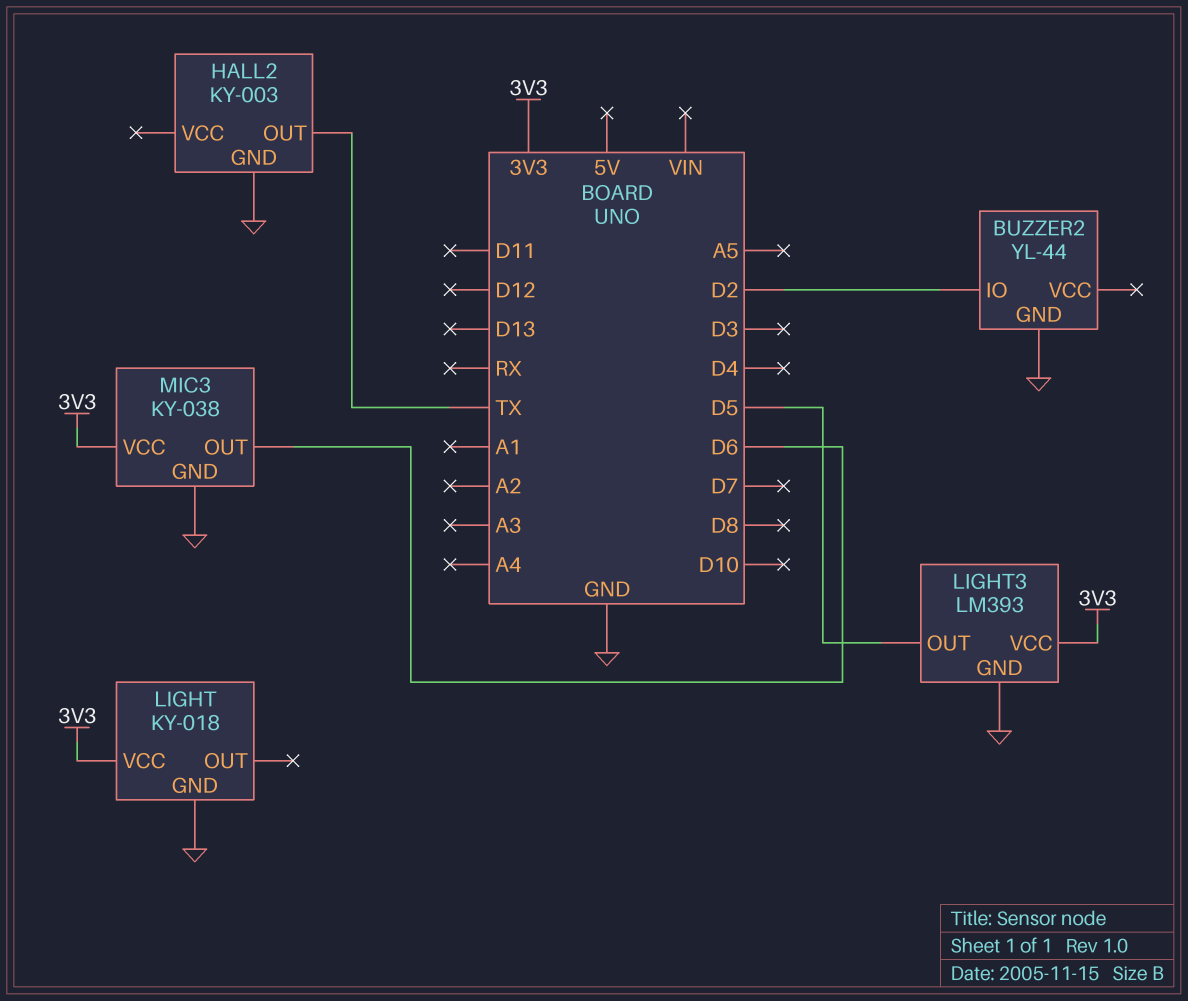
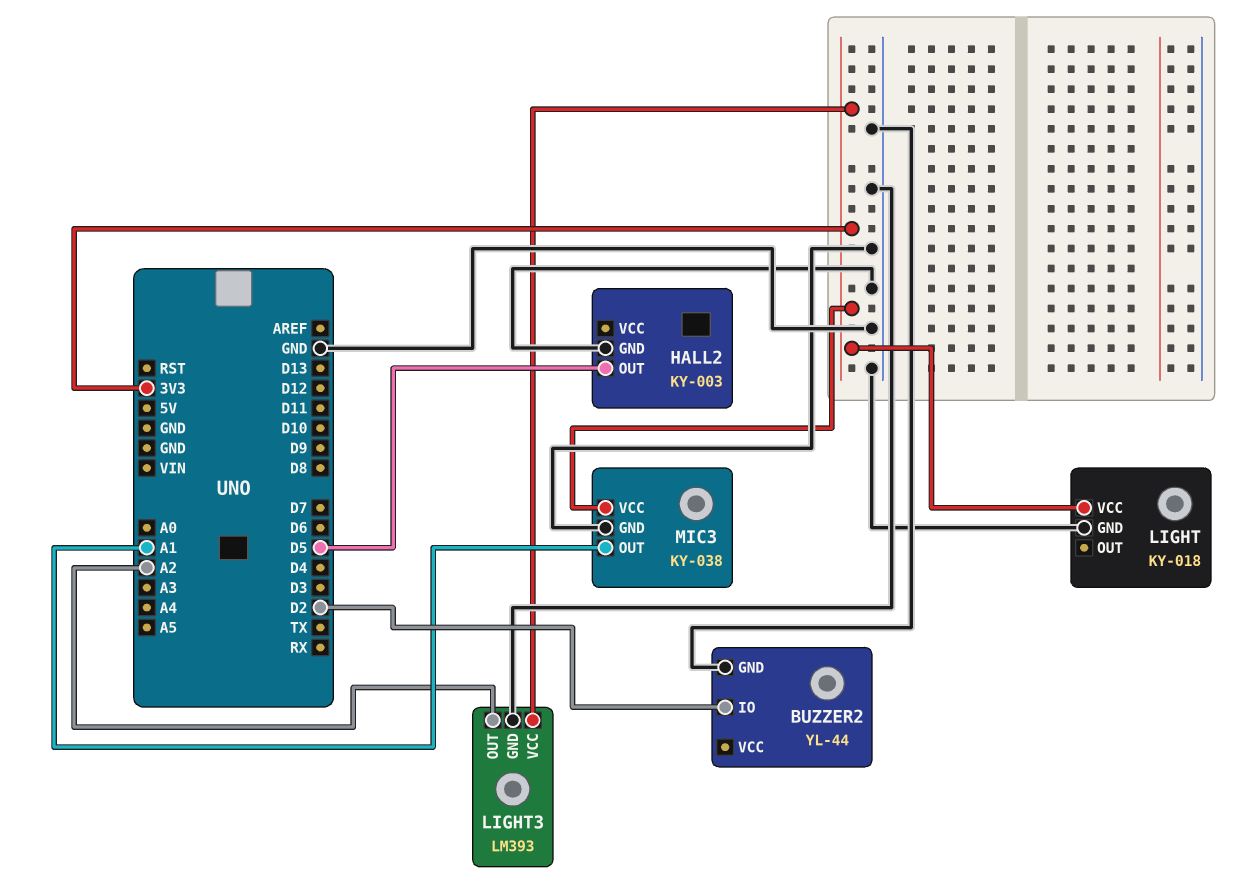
HALL2 pin OUT: TX -> D5
LIGHT3 pin OUT: D5 -> A2
MIC3 pin OUT: D6 -> A1

